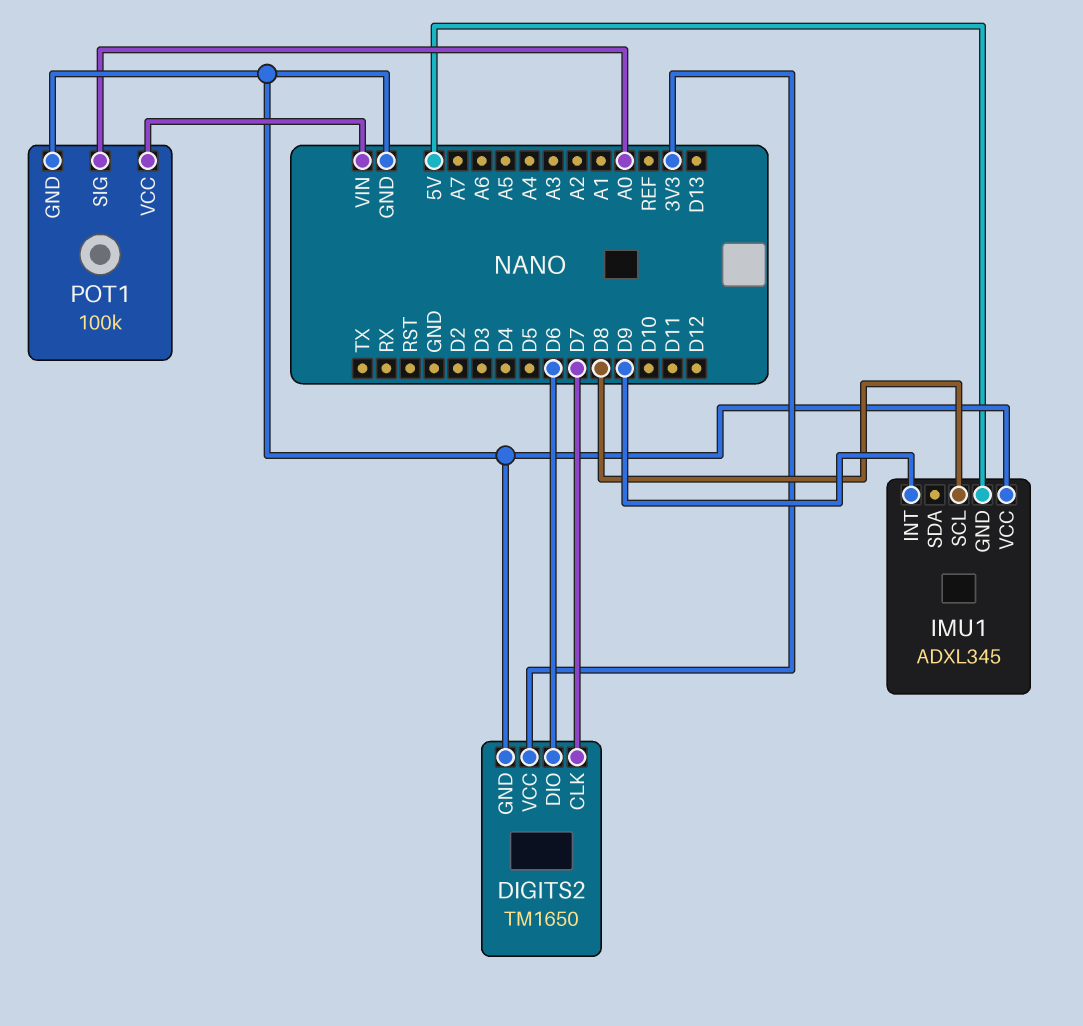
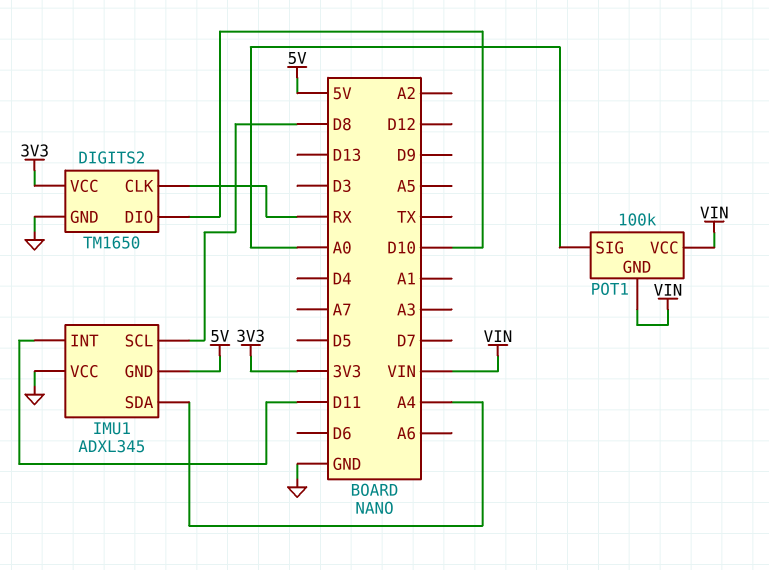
DIGITS2 pin CLK: D7 -> RX
DIGITS2 pin DIO: D6 -> D10
IMU1 pin INT: D9 -> D11
IMU1 pin SDA: none -> A4
POT1 pin GND: GND -> VIN

